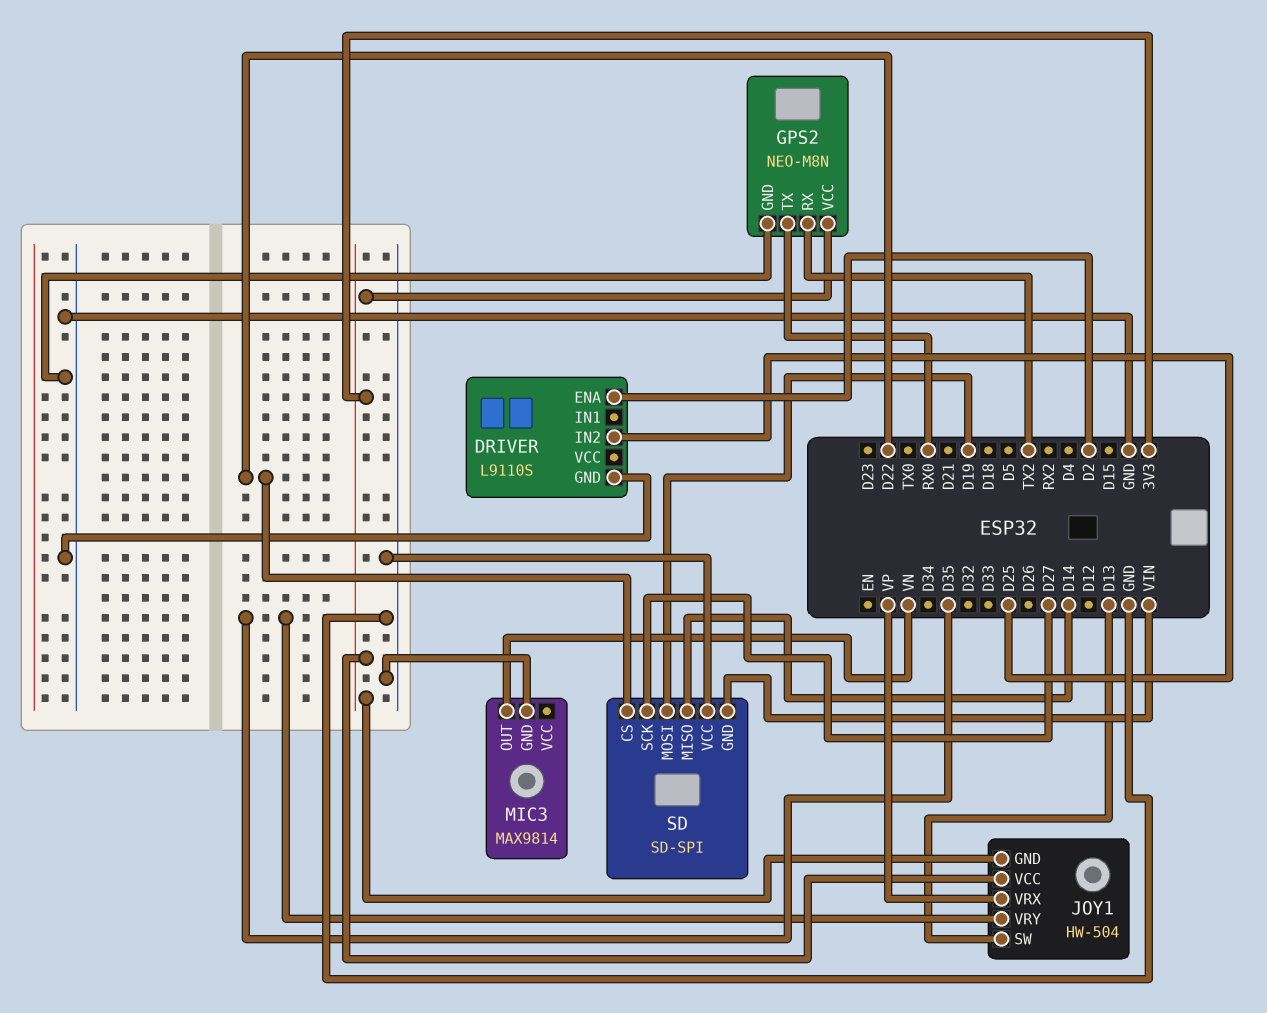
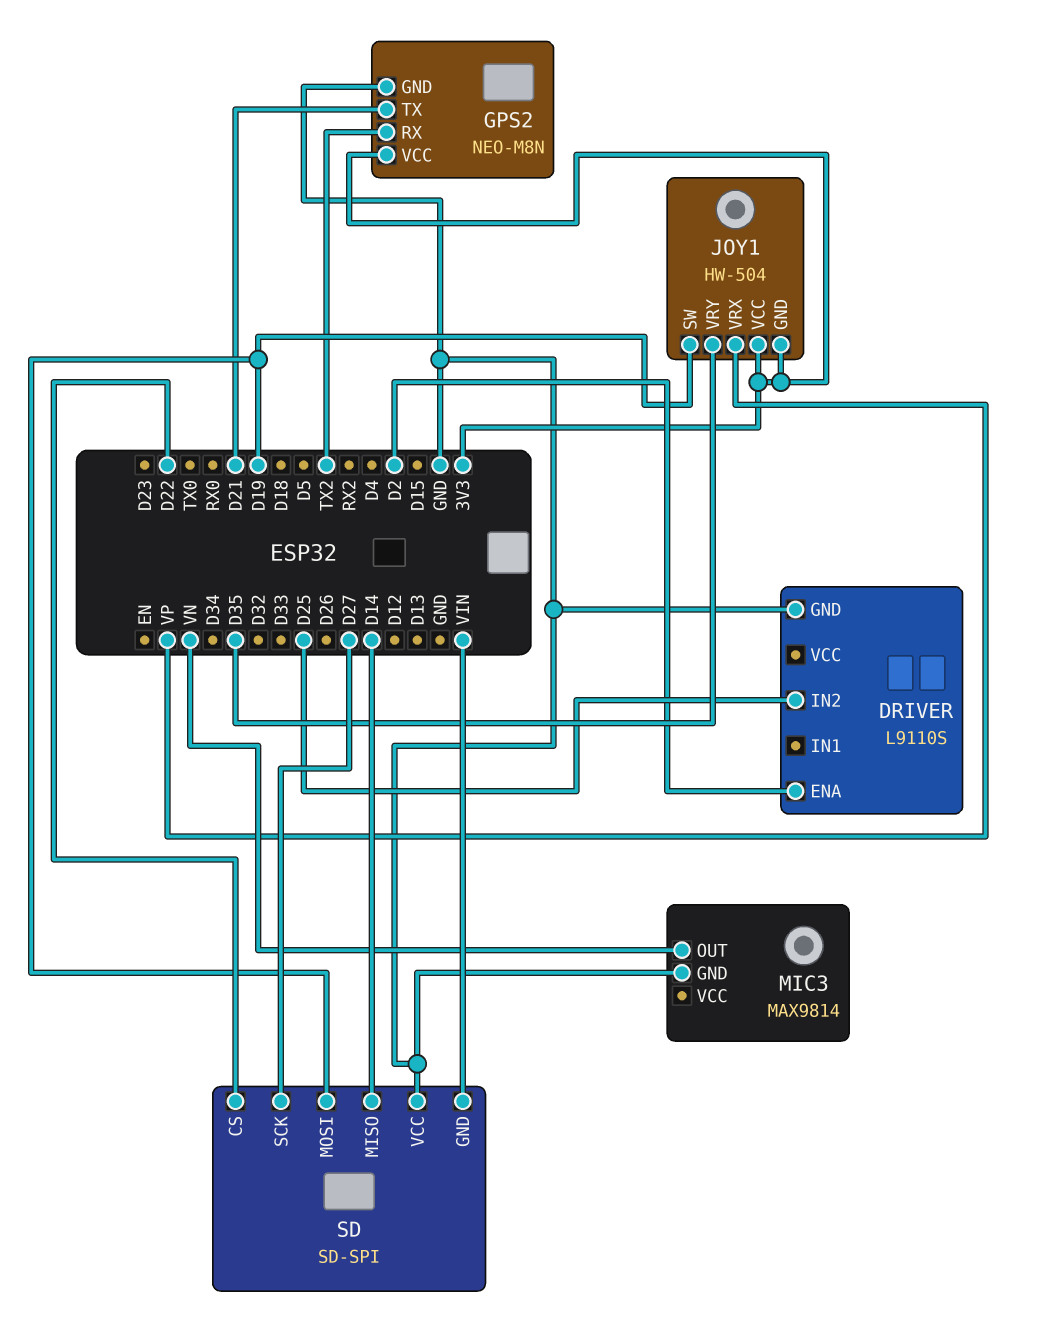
GPS2 pin TX: RX0 -> D21
JOY1 pin SW: D13 -> D19

